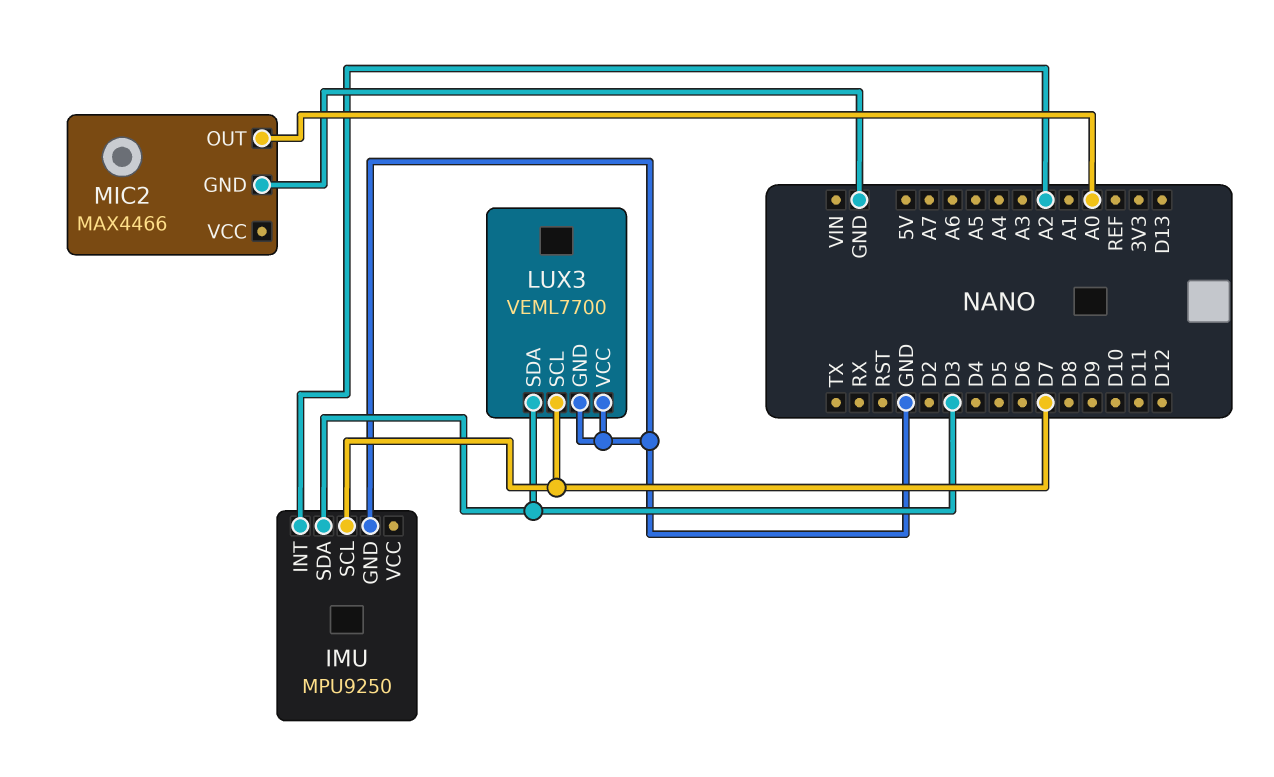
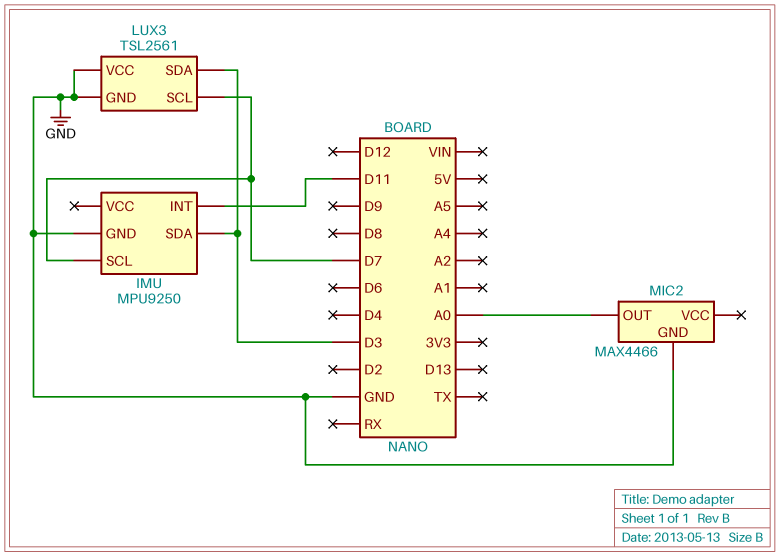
IMU pin INT: A2 -> D11
LUX3: VEML7700 -> TSL2561

